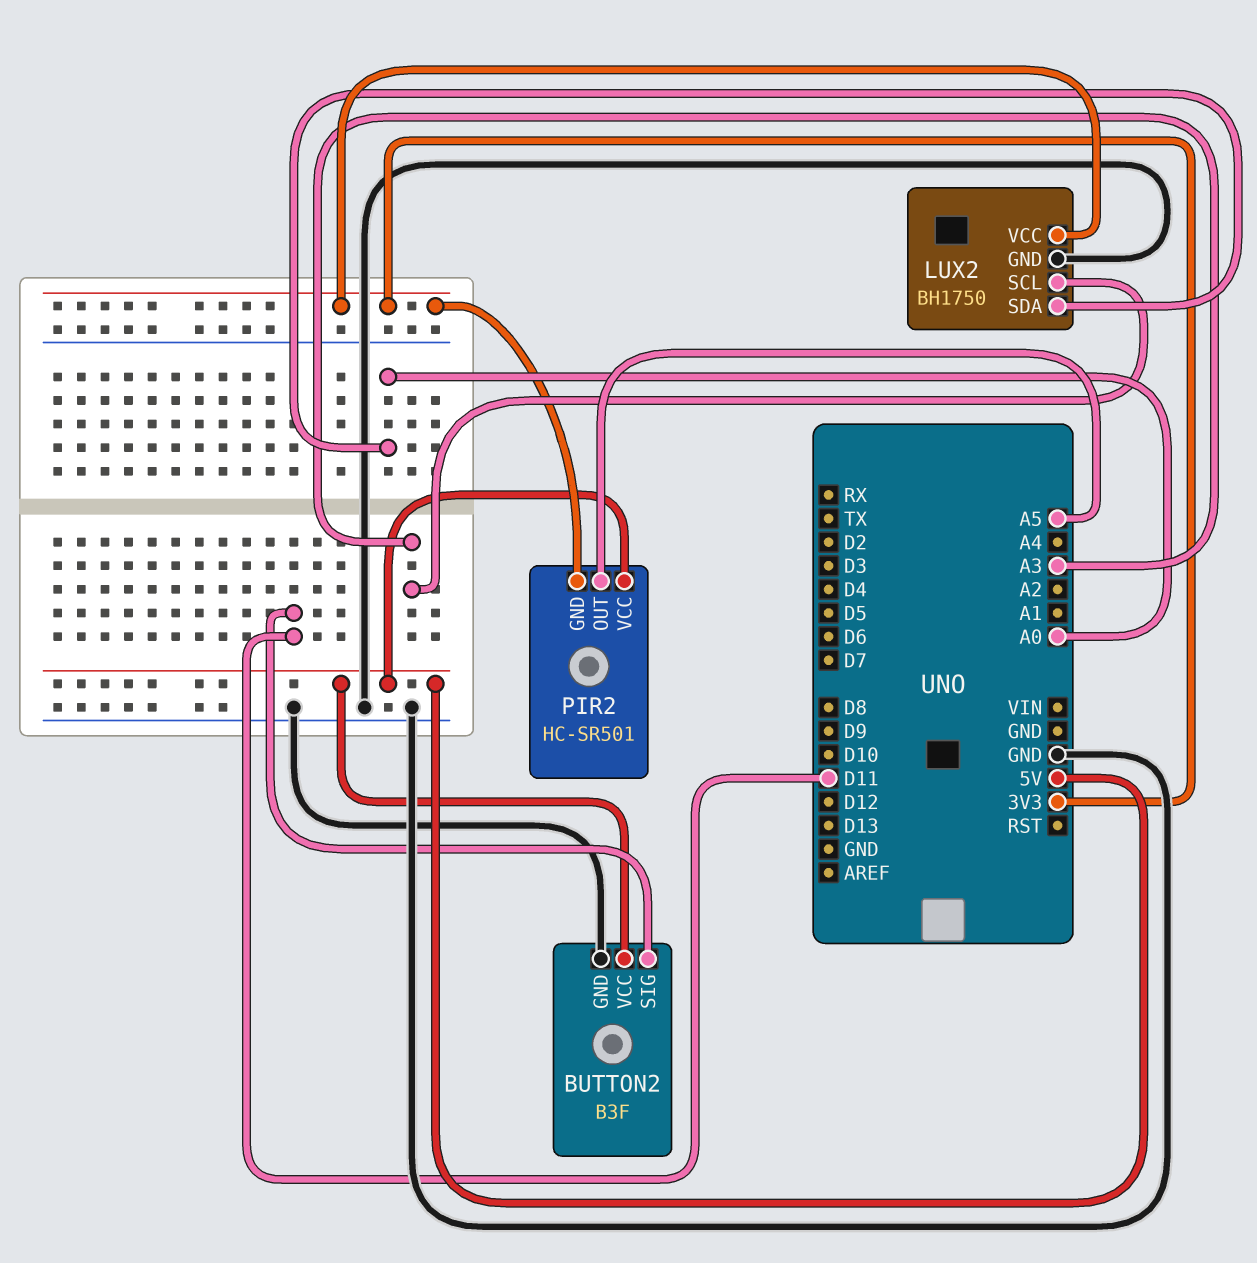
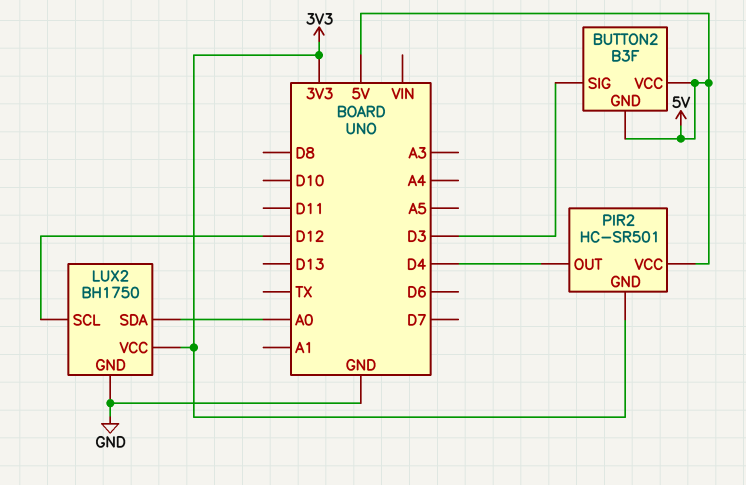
BUTTON2 pin GND: GND -> 5V
BUTTON2 pin SIG: D11 -> D3
LUX2 pin SCL: A3 -> D12
PIR2 pin OUT: A5 -> D4

